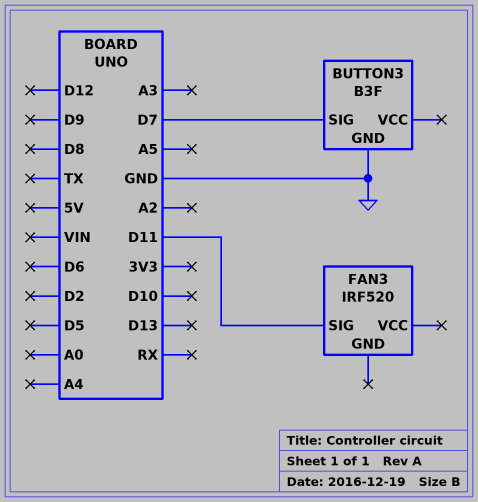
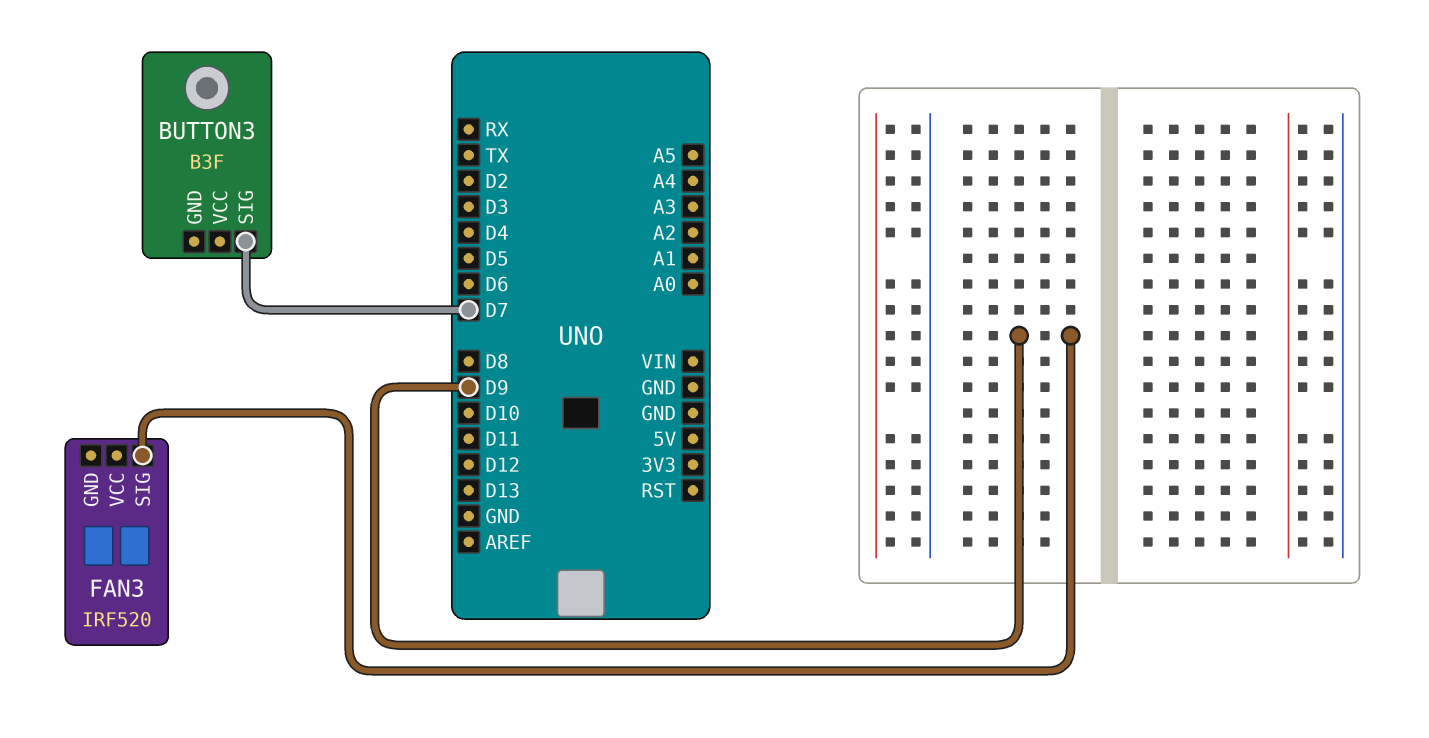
BUTTON3 pin GND: GND -> none
FAN3 pin SIG: D11 -> D9

